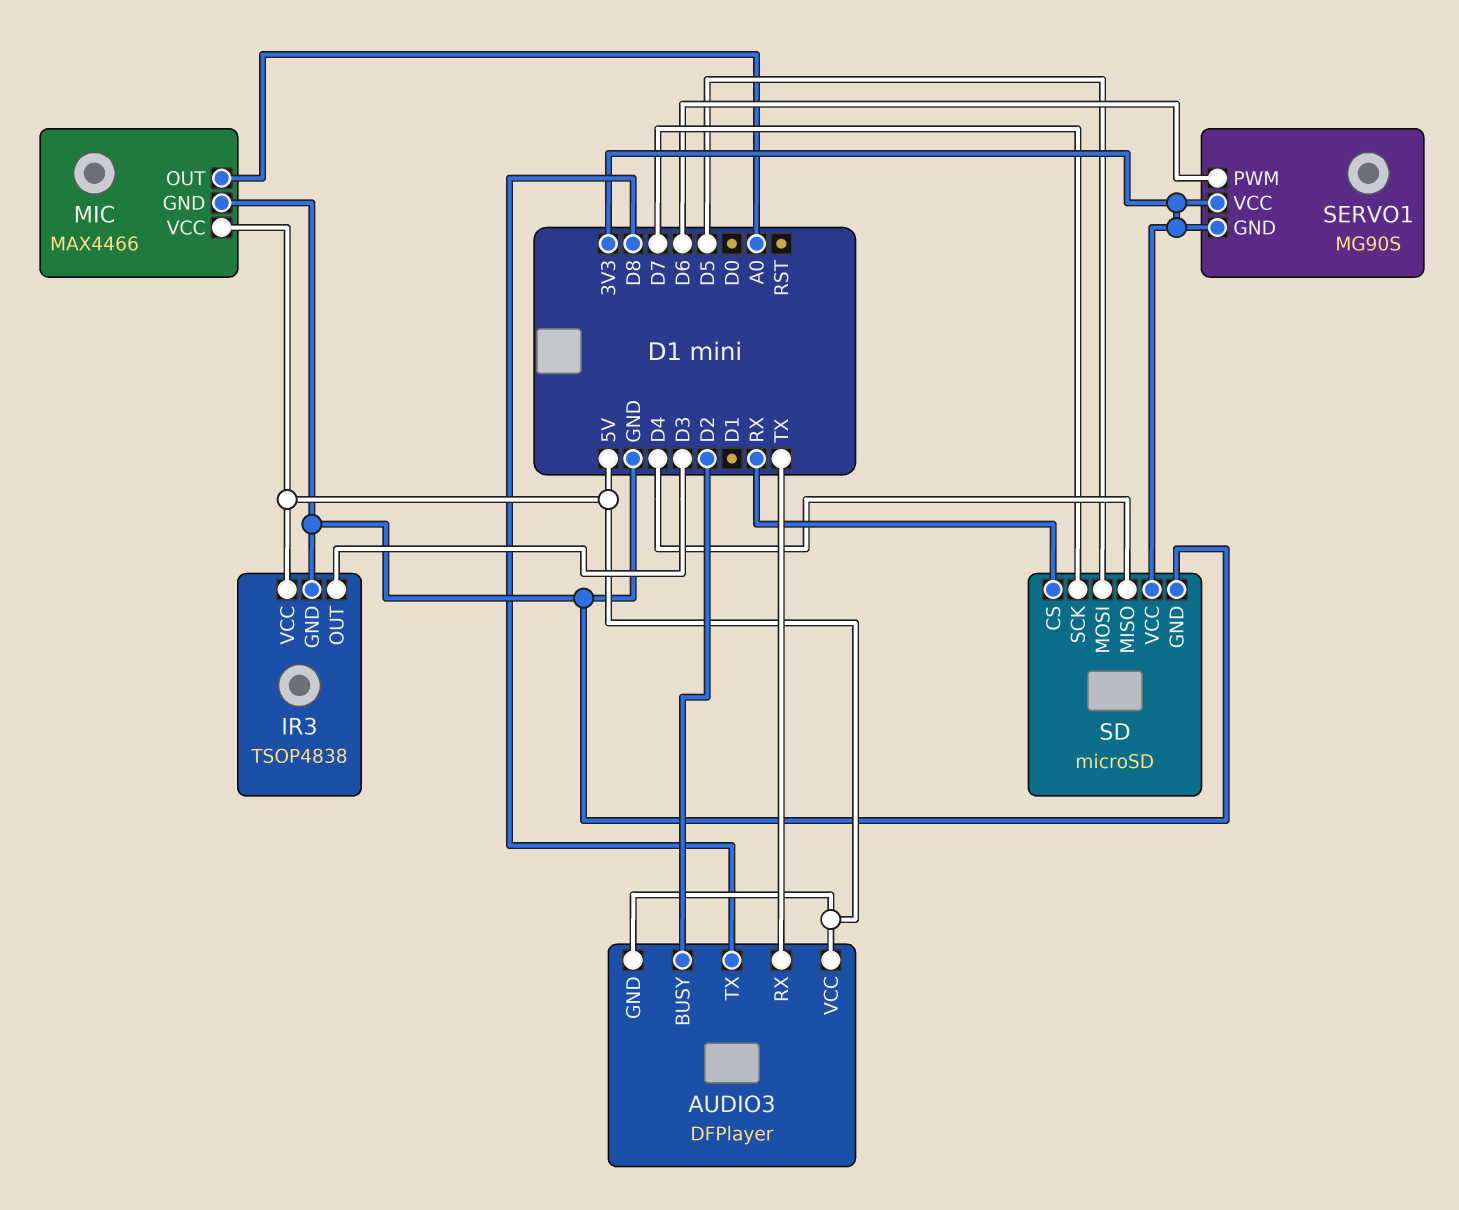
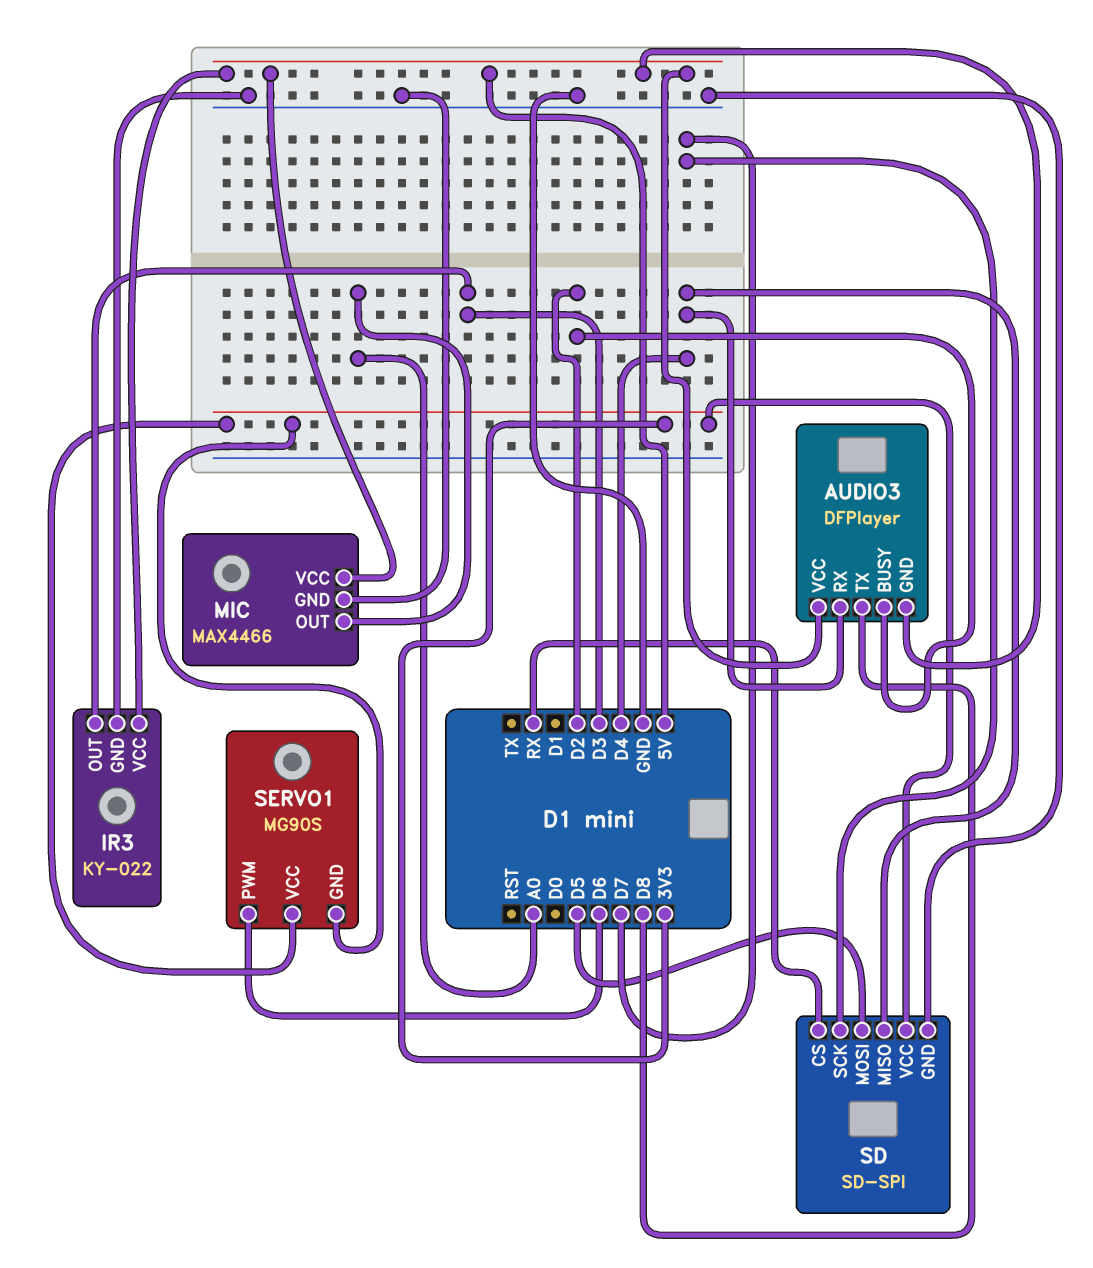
AUDIO3 pin RX: TX -> D4
IR3: TSOP4838 -> KY-022
SD: microSD -> SD-SPI

